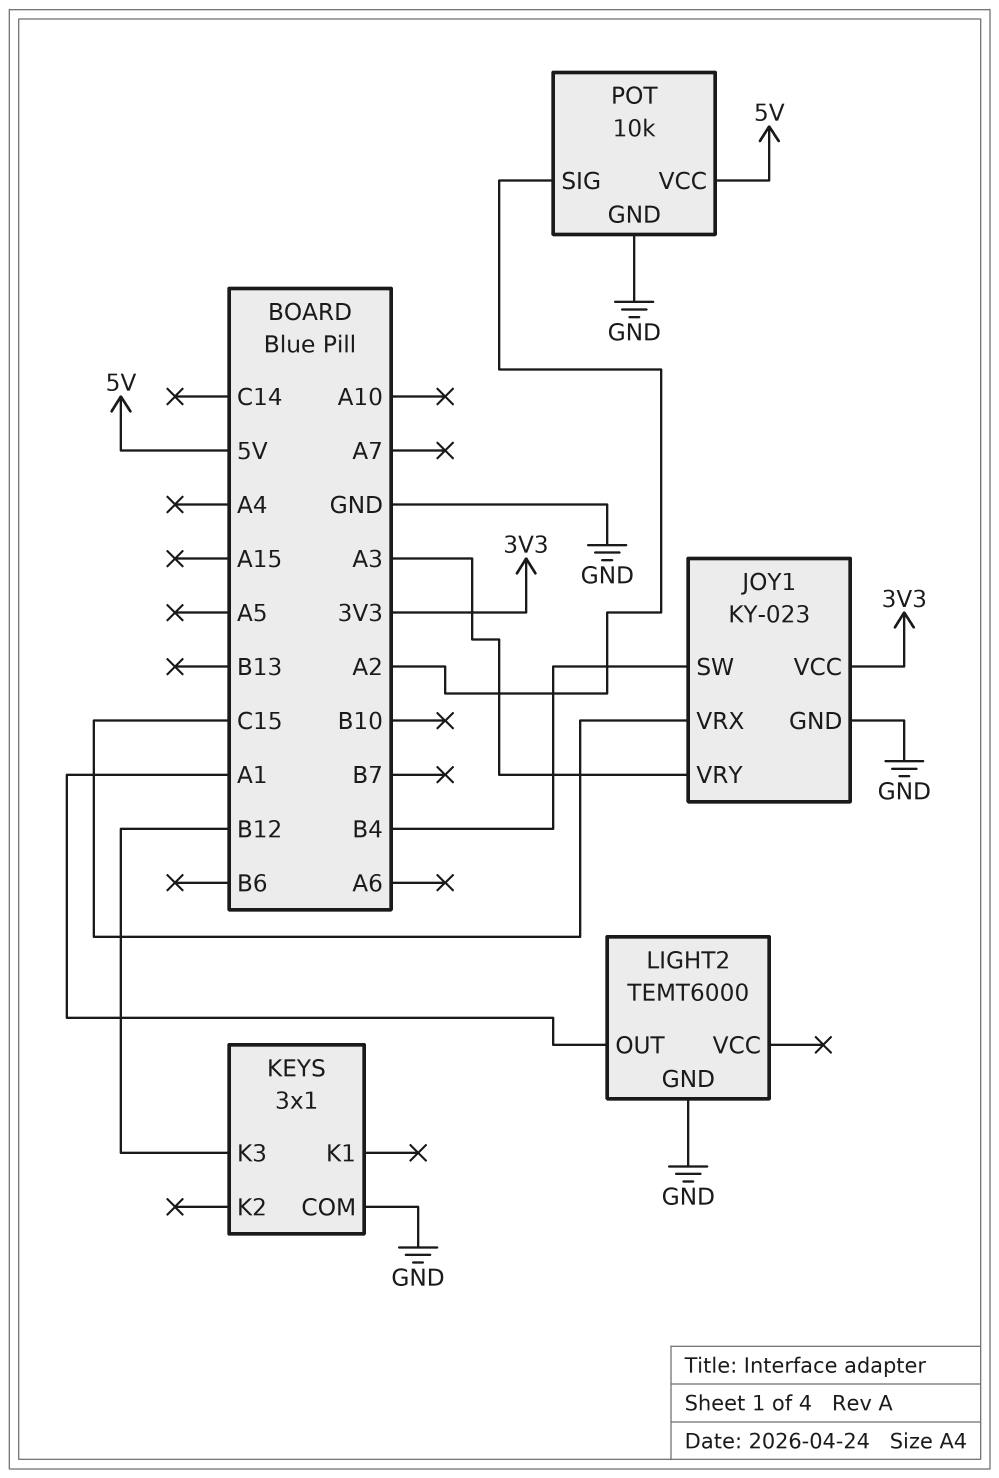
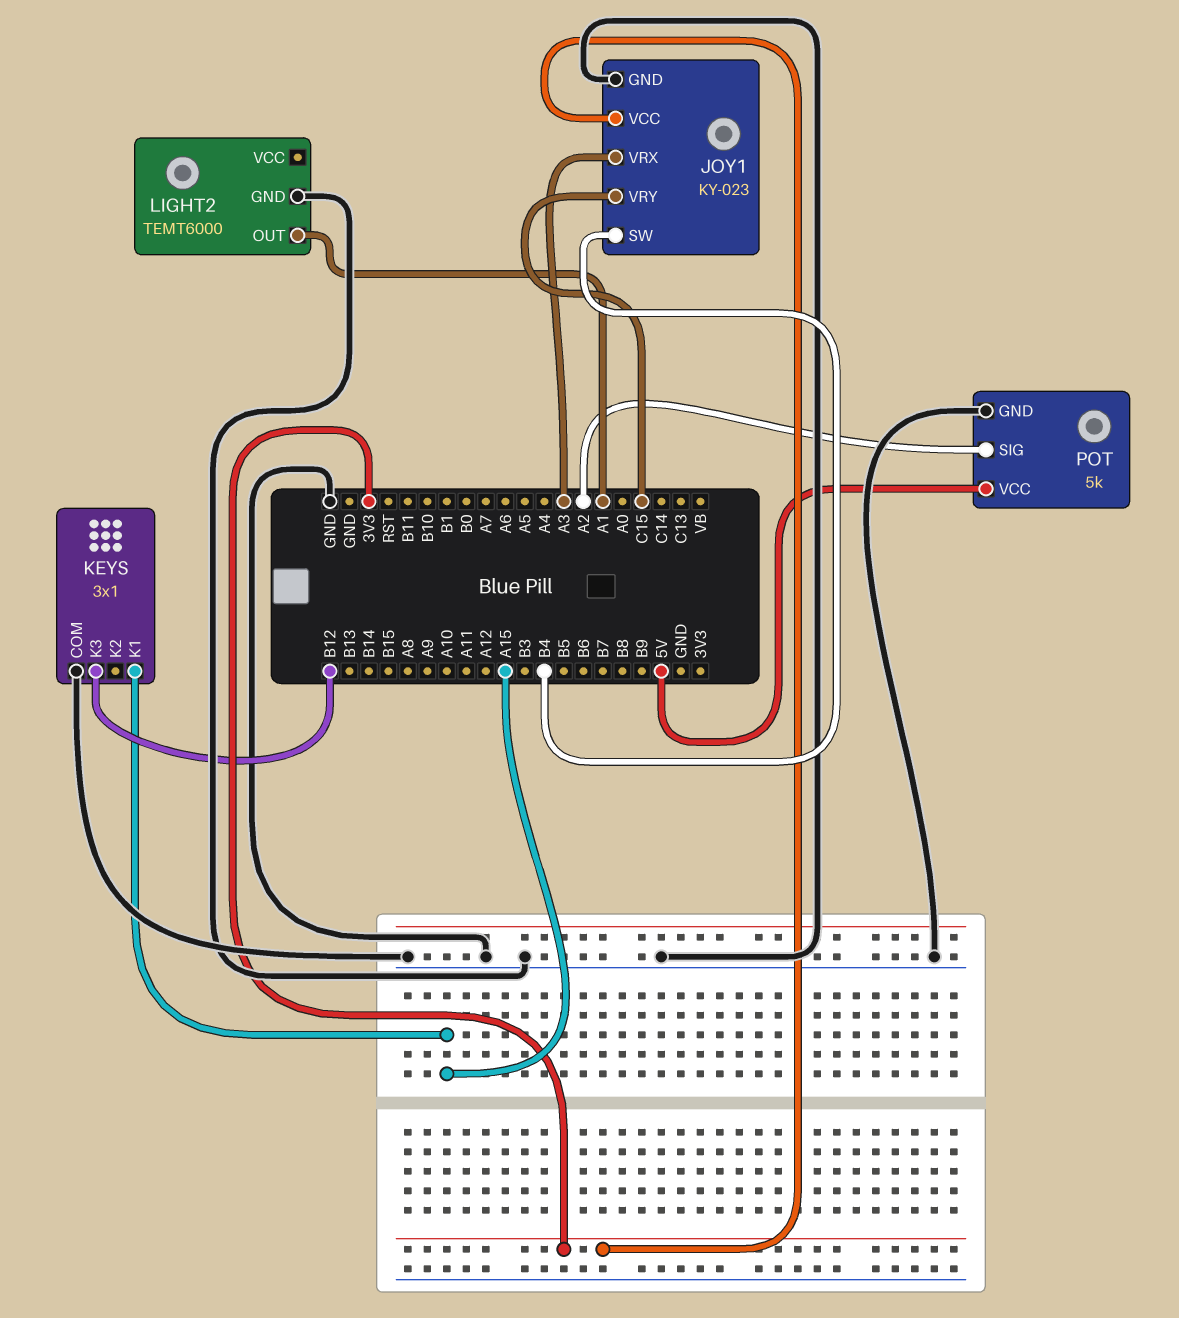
JOY1 pin VRX: C15 -> A3
JOY1 pin VRY: A3 -> C15
KEYS pin K1: none -> A15
POT: 10k -> 5k

